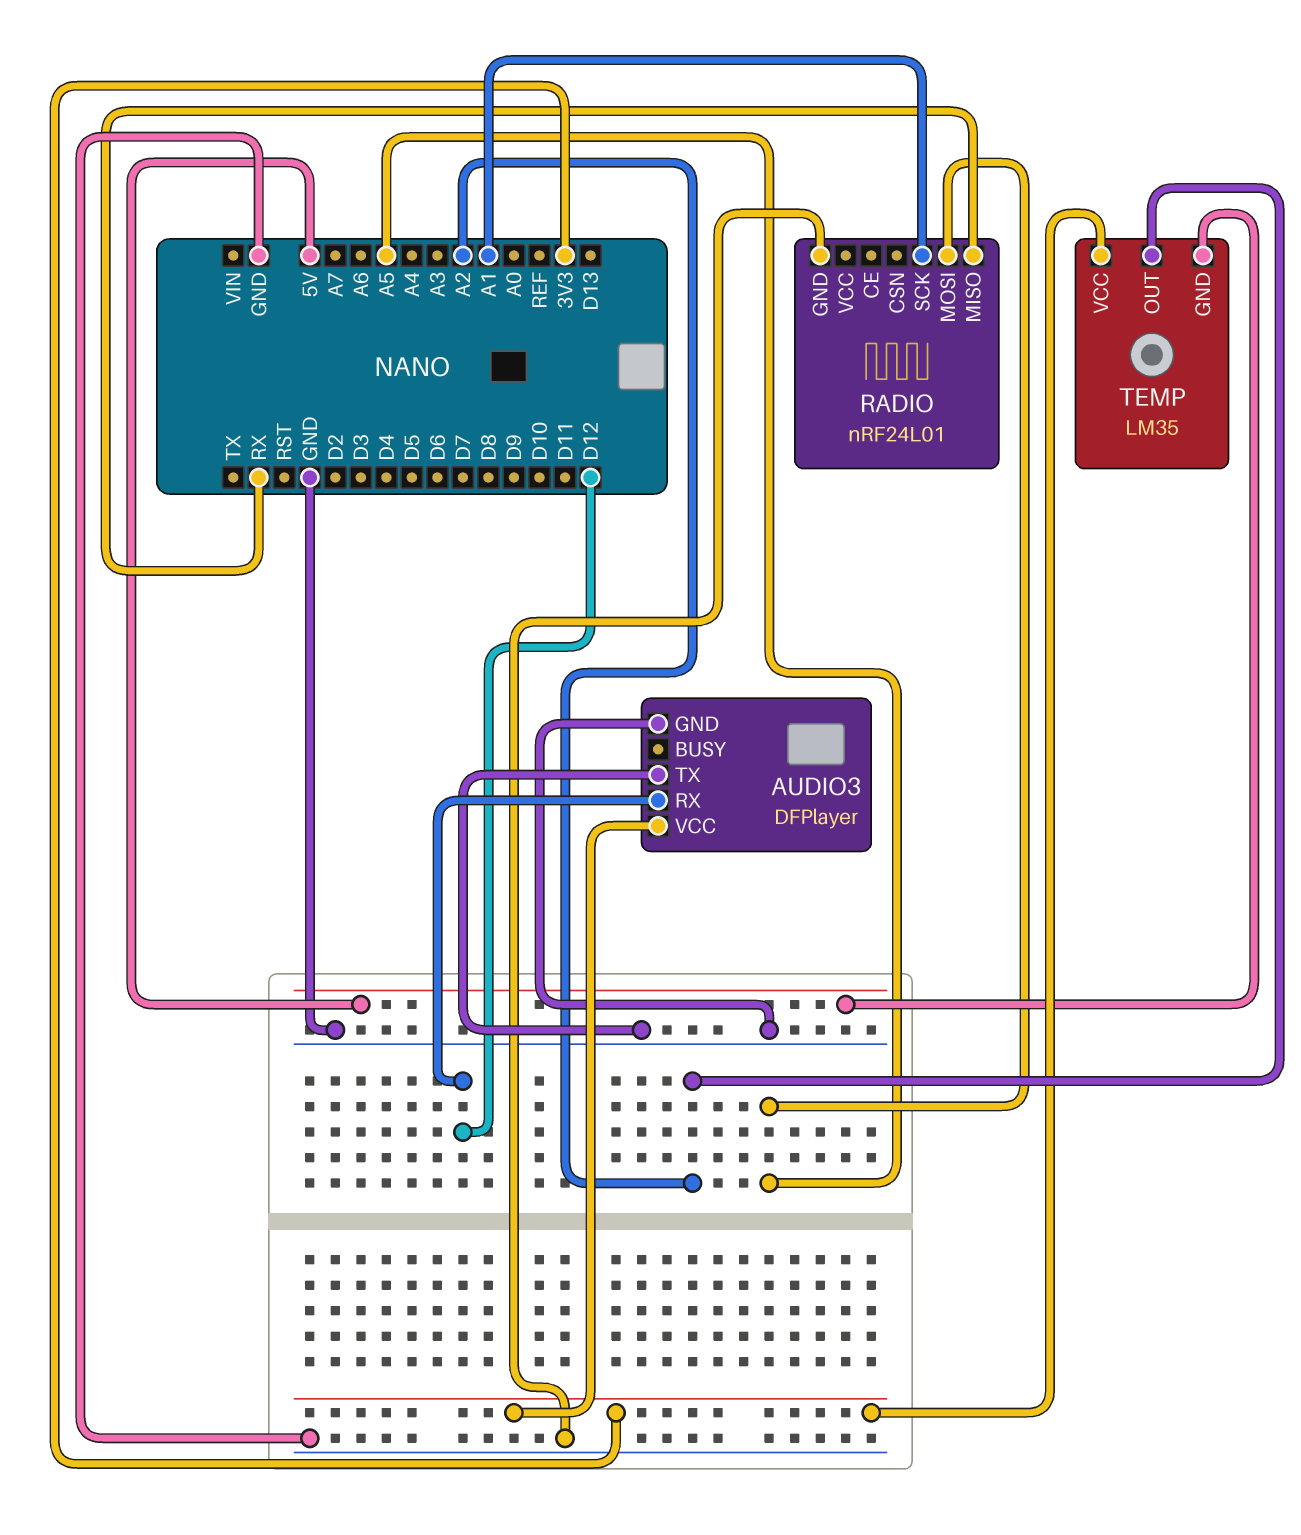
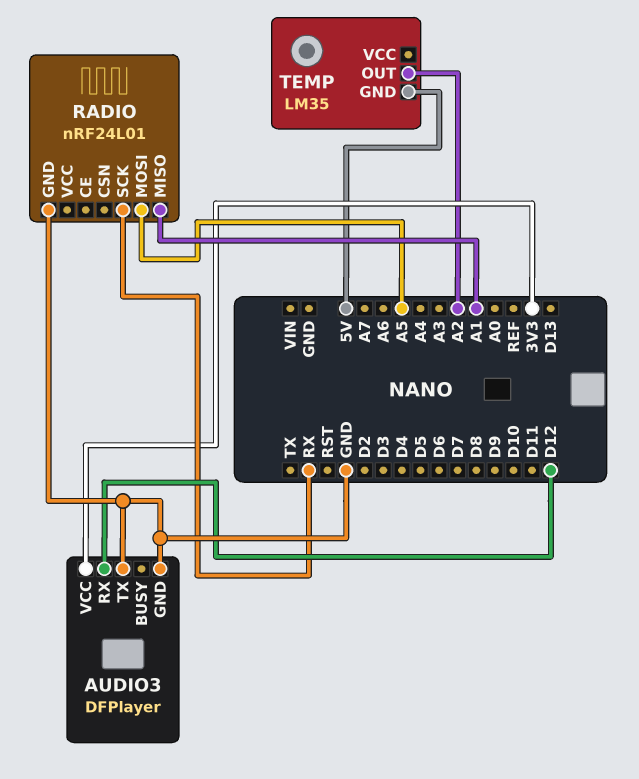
RADIO pin MISO: RX -> A1
RADIO pin SCK: A1 -> RX
TEMP pin VCC: 3V3 -> none

